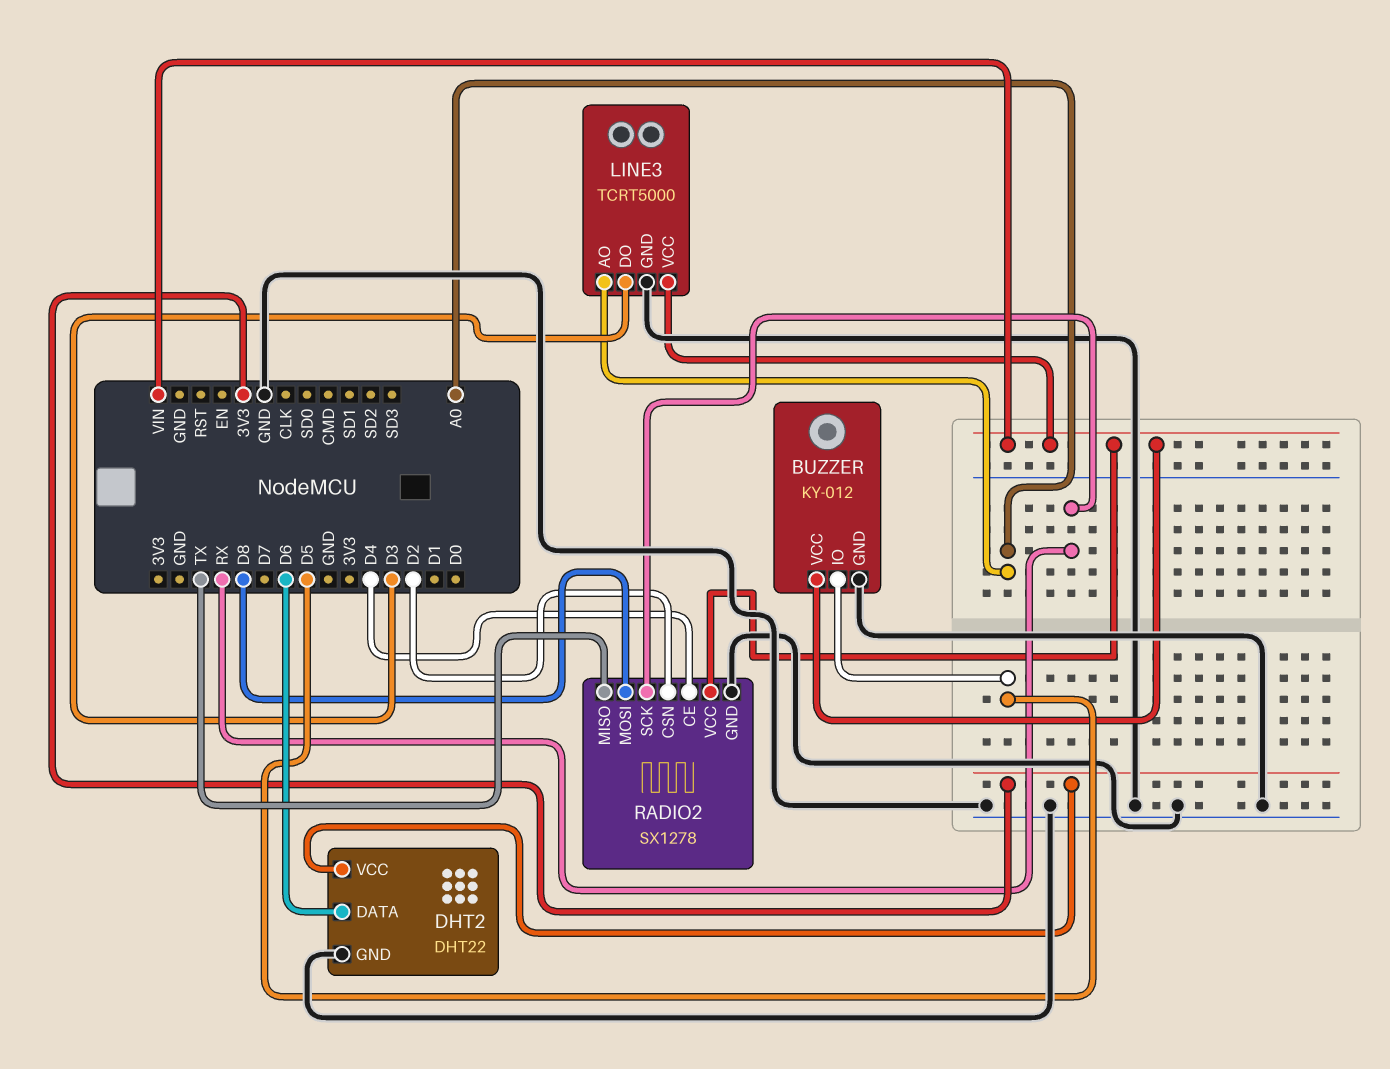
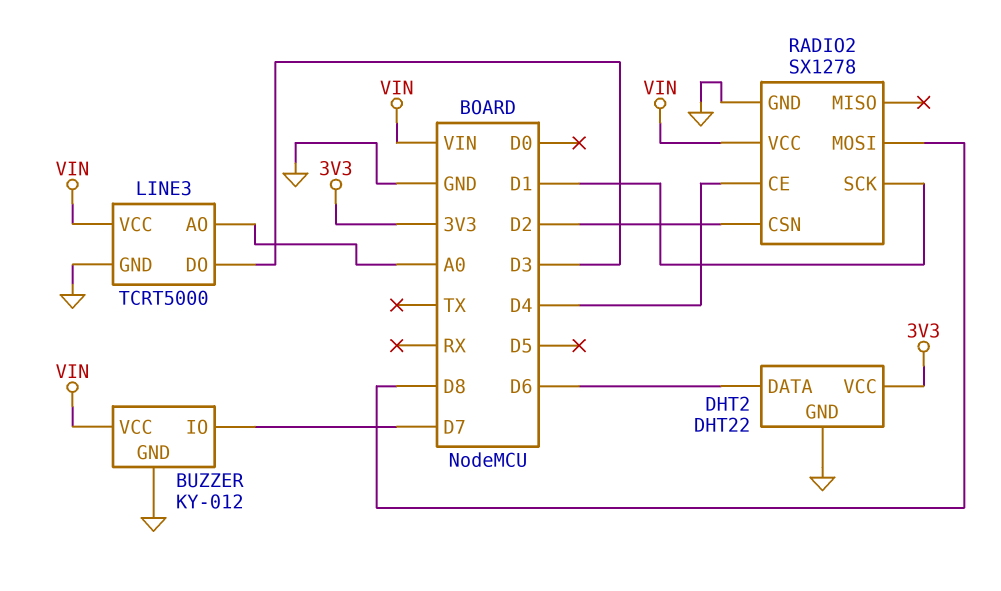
BUZZER pin IO: D5 -> D7
RADIO2 pin MISO: TX -> none
RADIO2 pin SCK: RX -> D1

